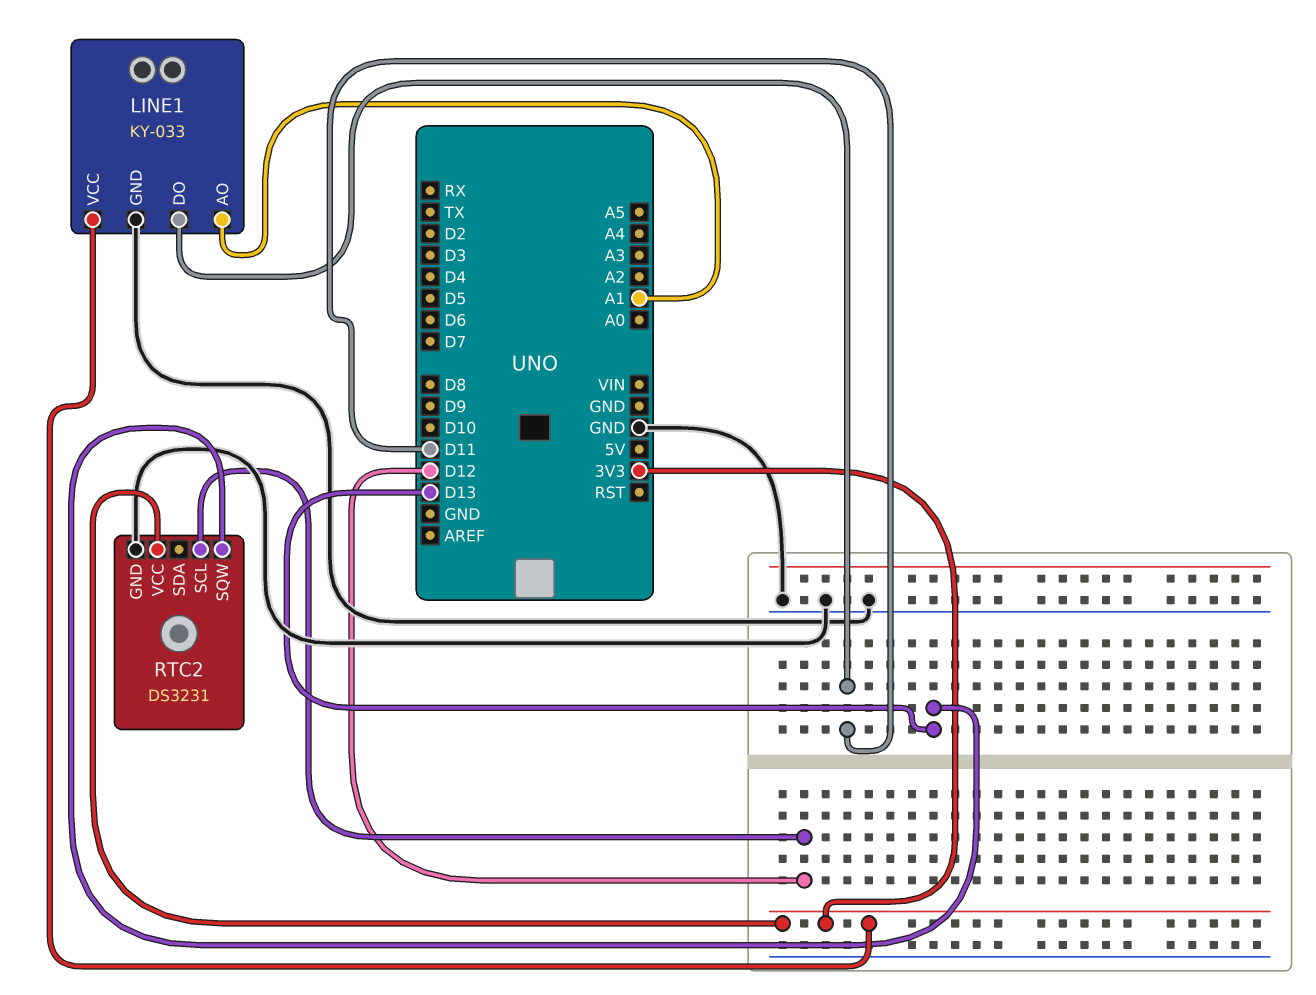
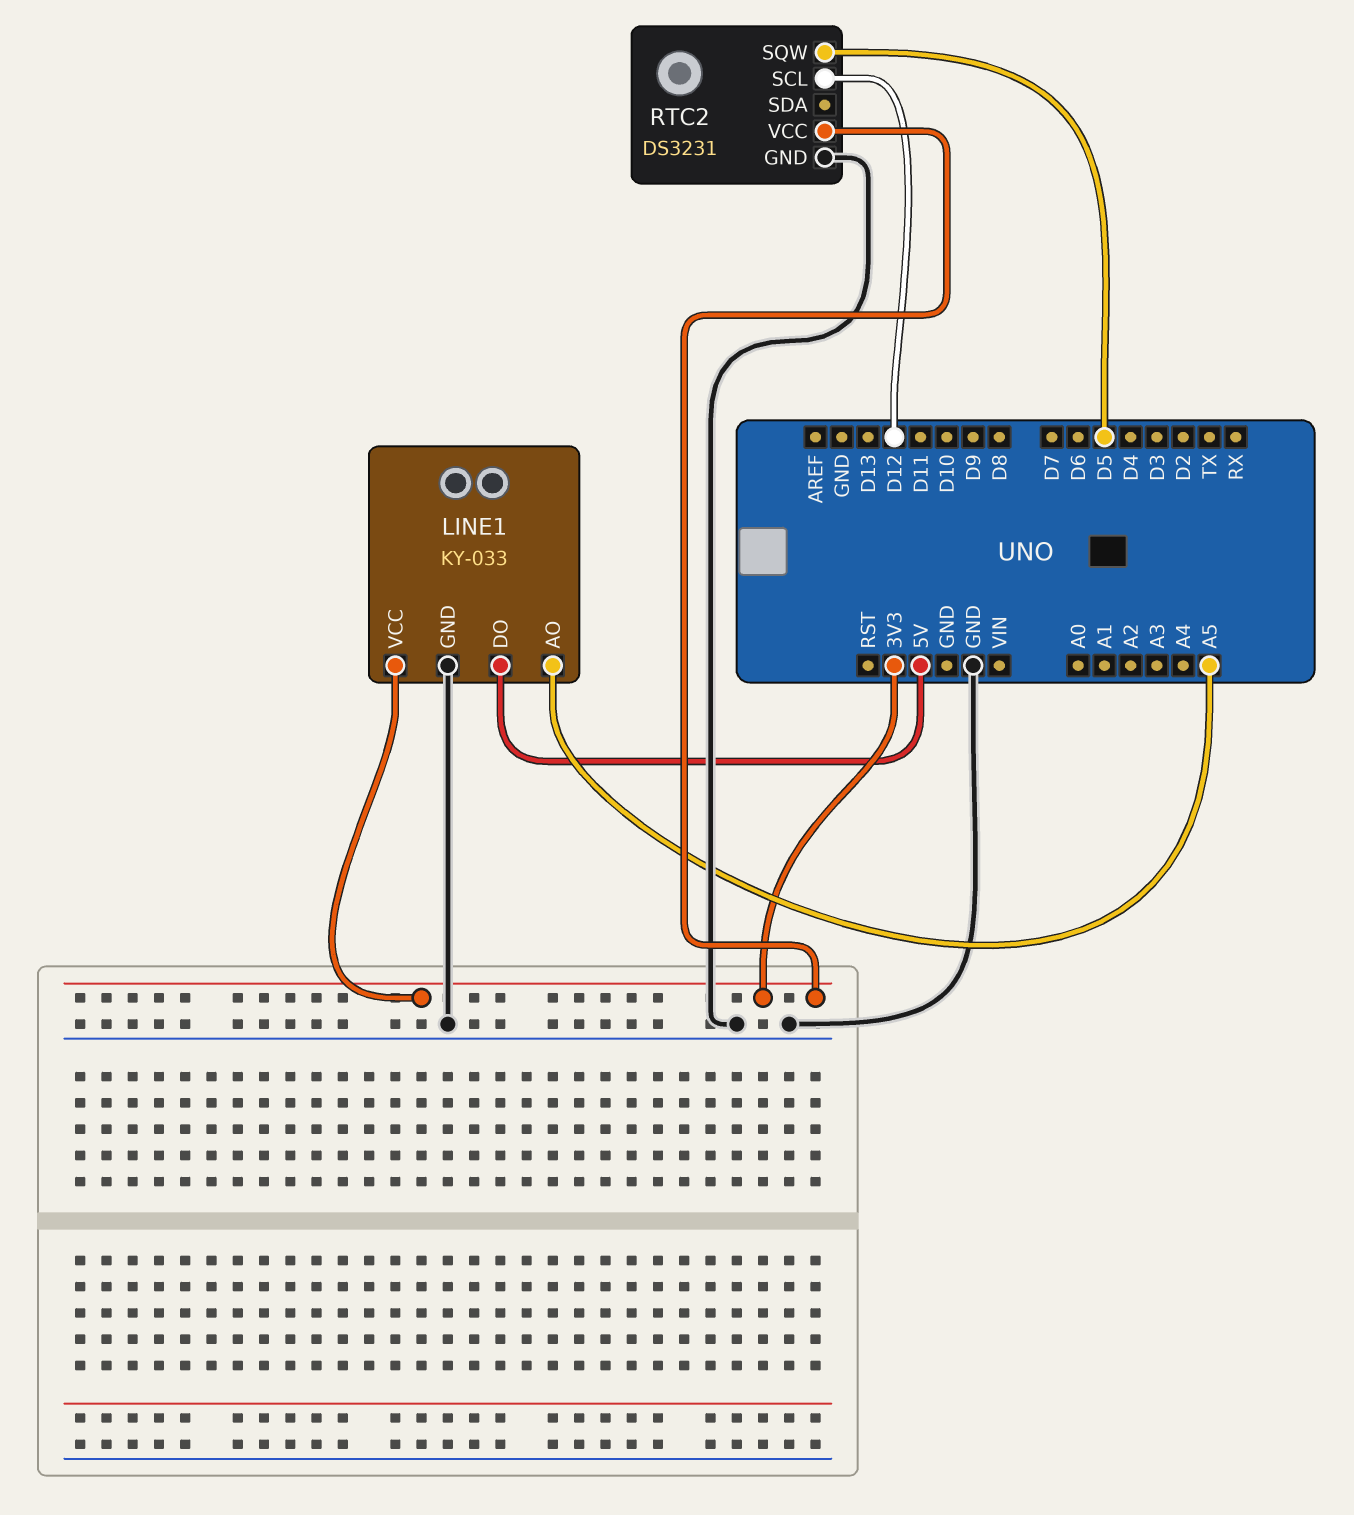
LINE1 pin AO: A1 -> A5
LINE1 pin DO: D11 -> 5V
RTC2 pin SQW: D13 -> D5

